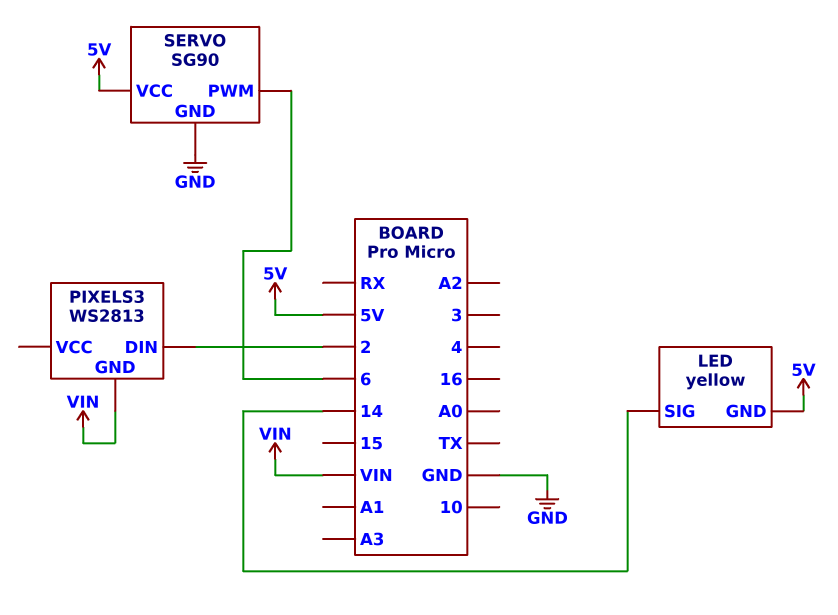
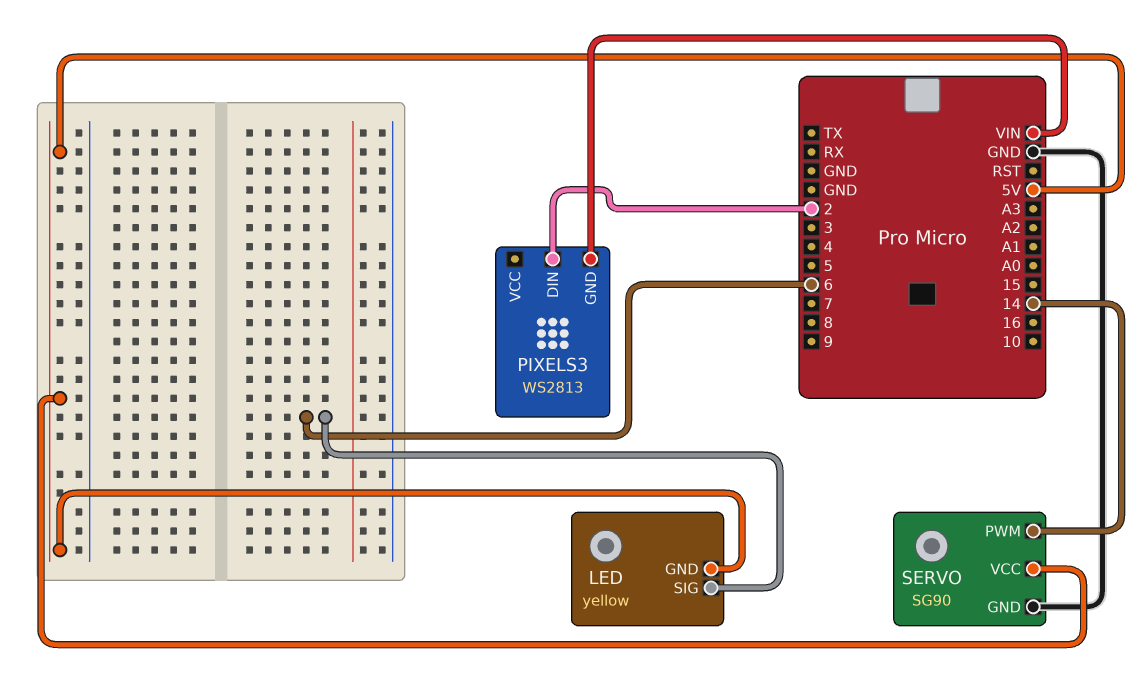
LED pin SIG: 14 -> 6
SERVO pin PWM: 6 -> 14

